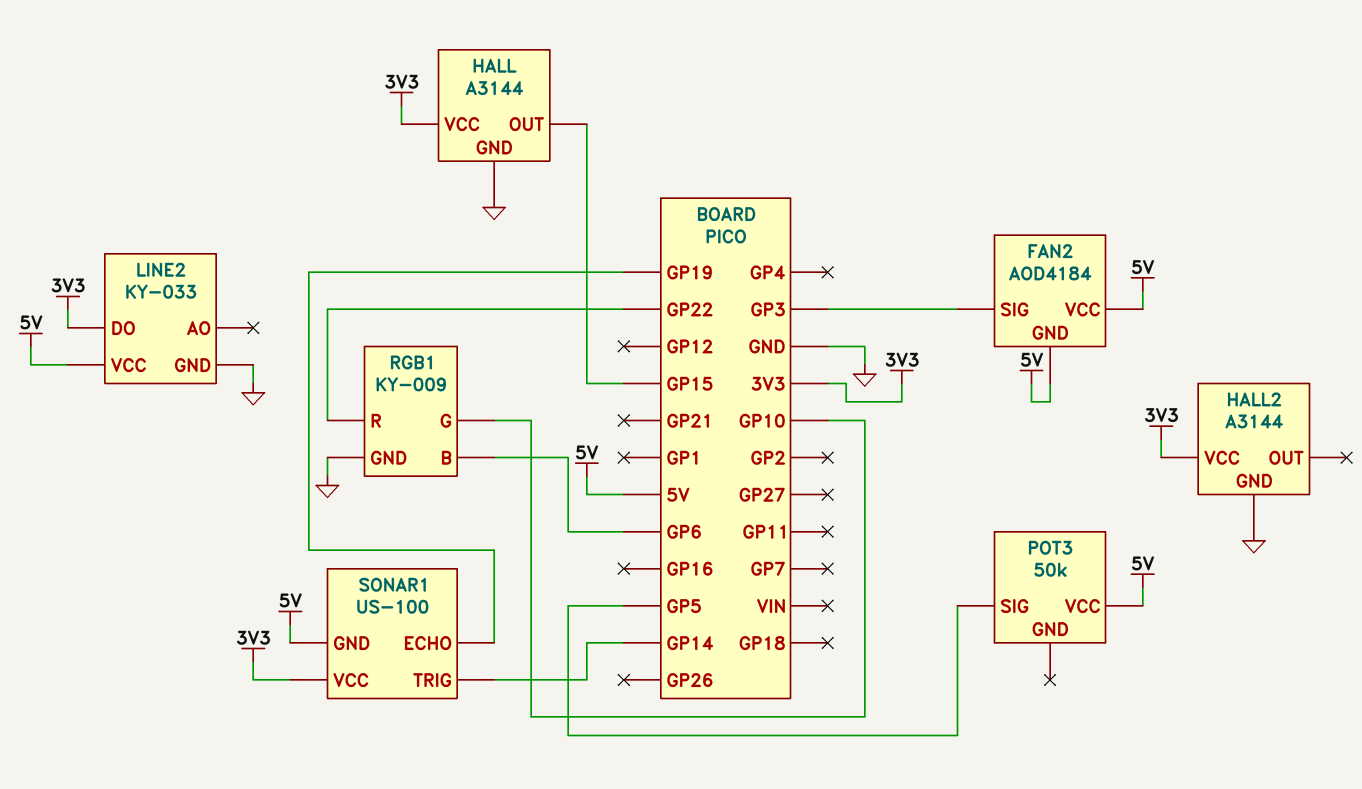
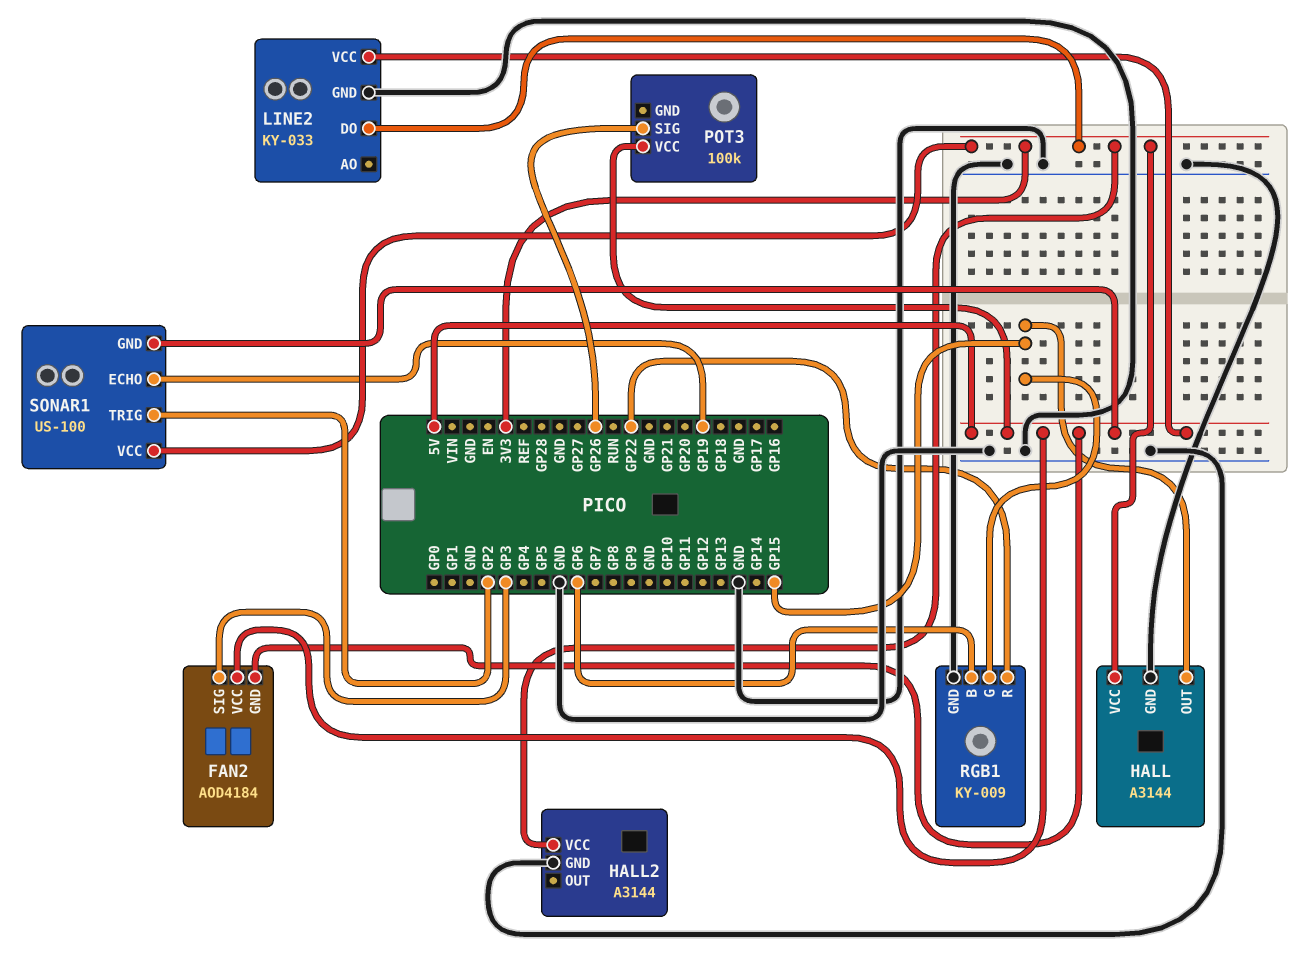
POT3: 50k -> 100k
POT3 pin SIG: GP5 -> GP26
RGB1 pin G: GP10 -> GP15
SONAR1 pin TRIG: GP14 -> GP2

